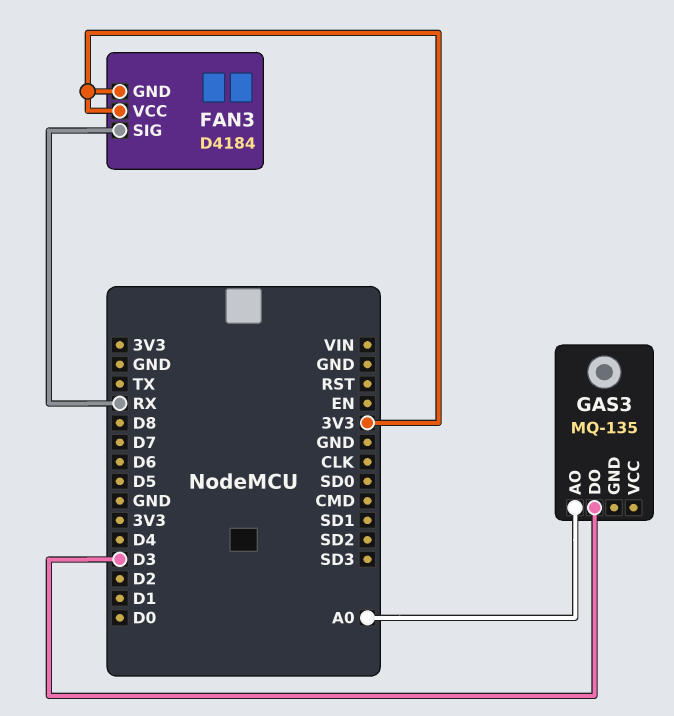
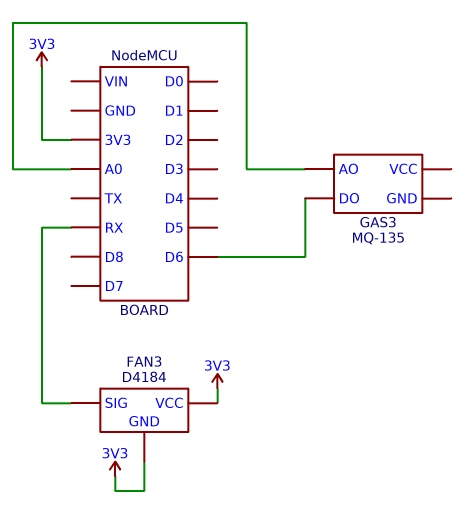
GAS3 pin DO: D3 -> D6

